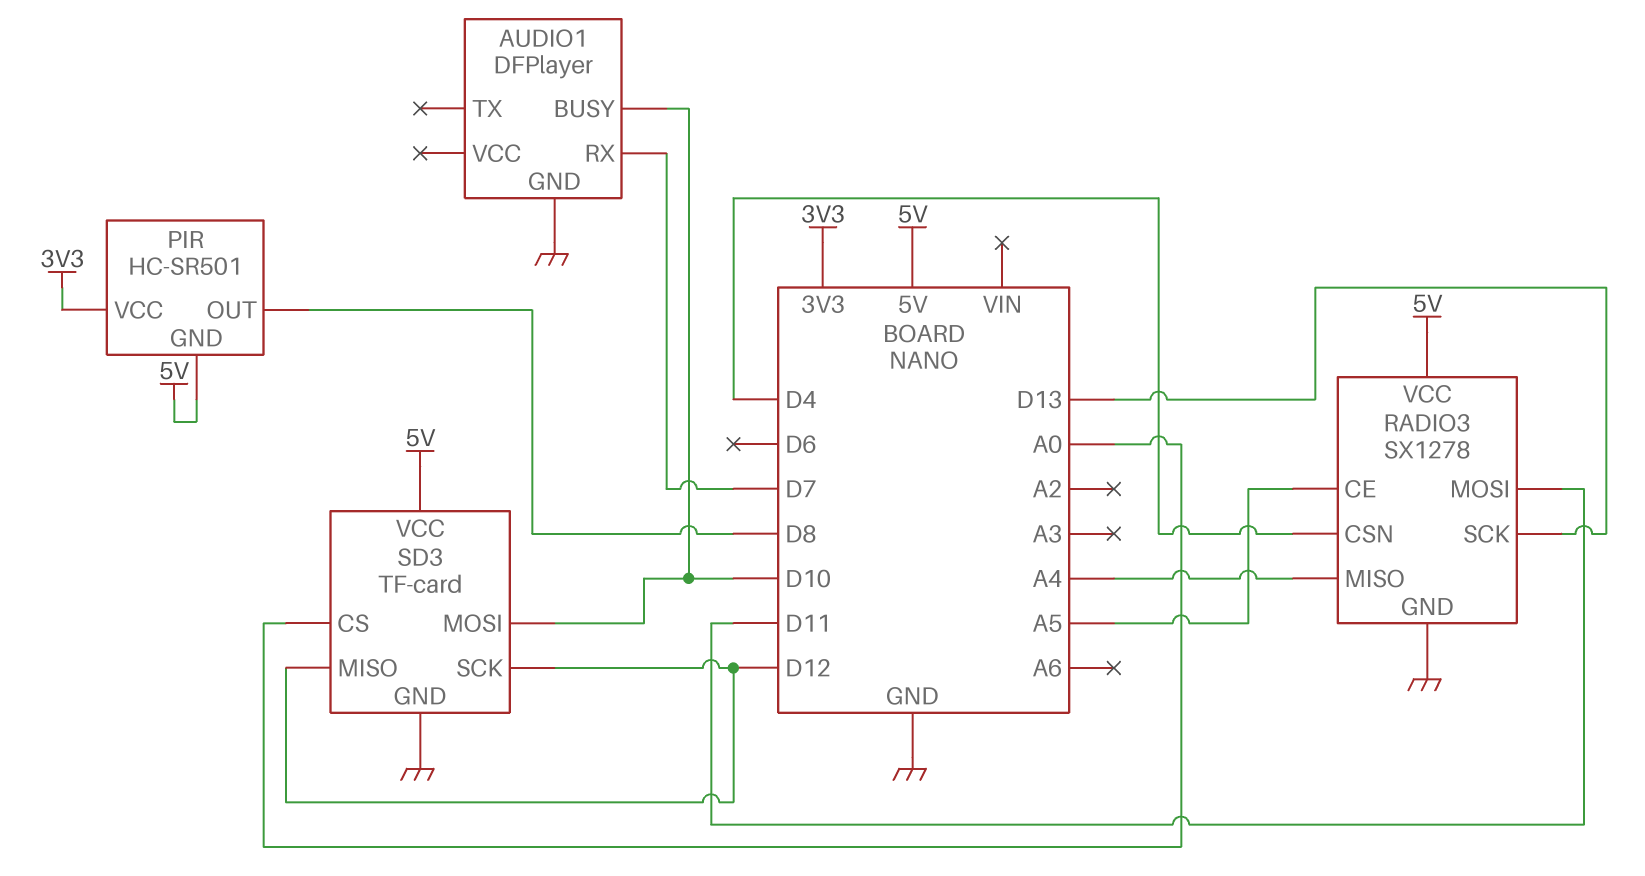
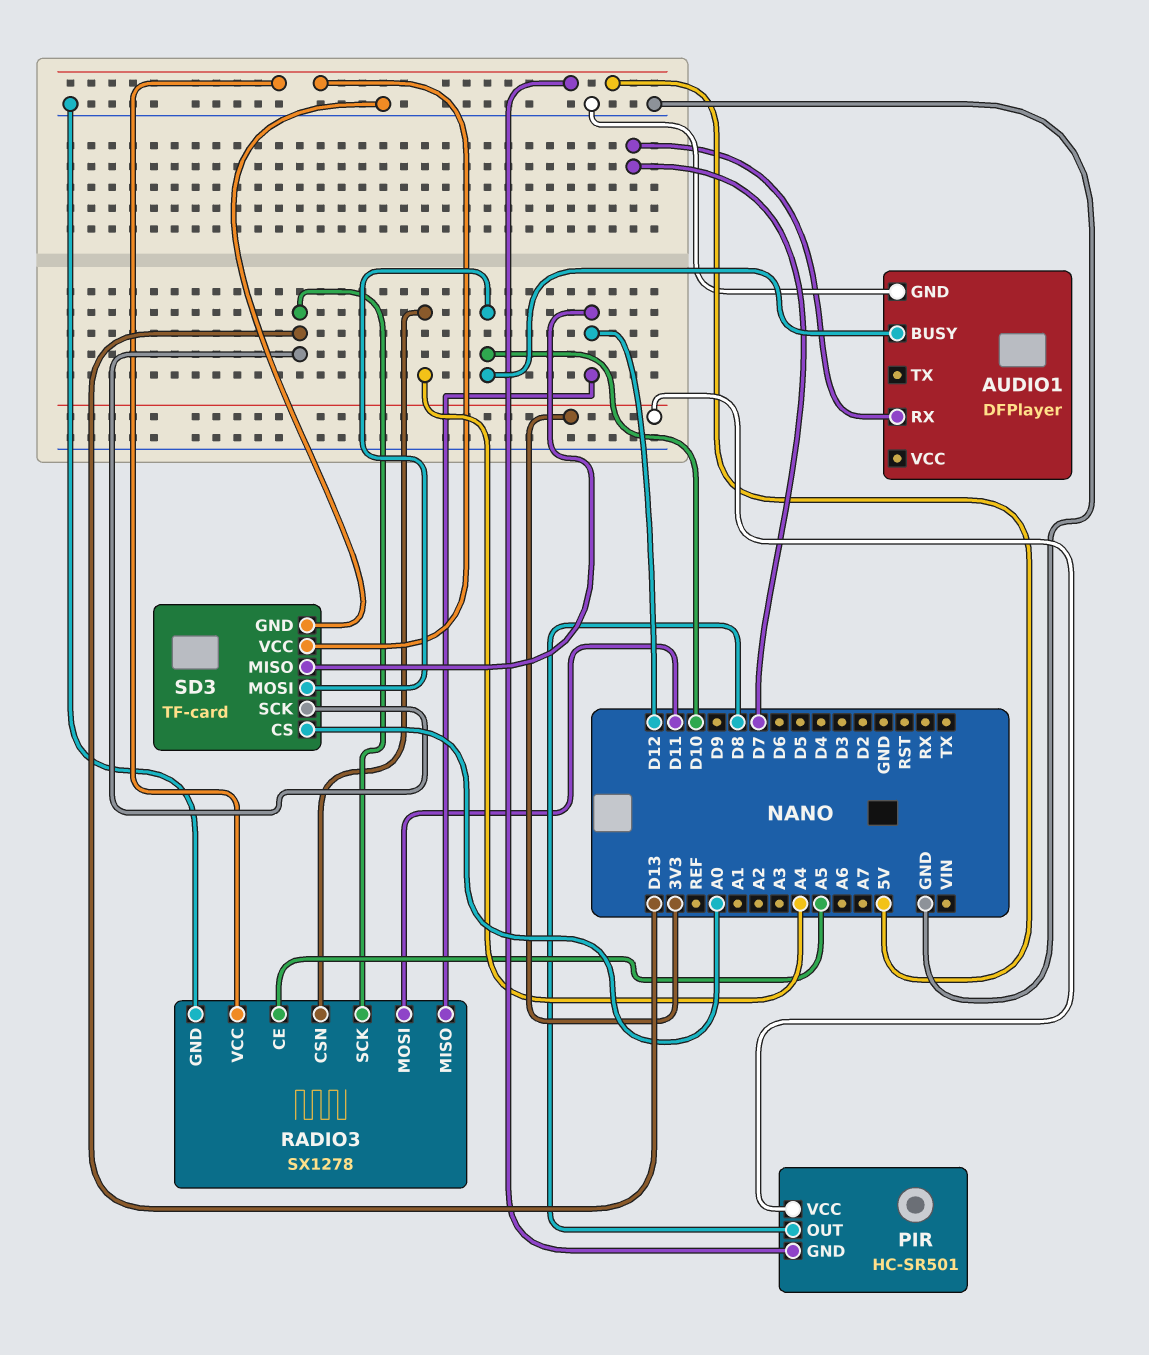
RADIO3 pin CSN: D4 -> A4
RADIO3 pin MISO: A4 -> D12
SD3 pin SCK: D12 -> D13

